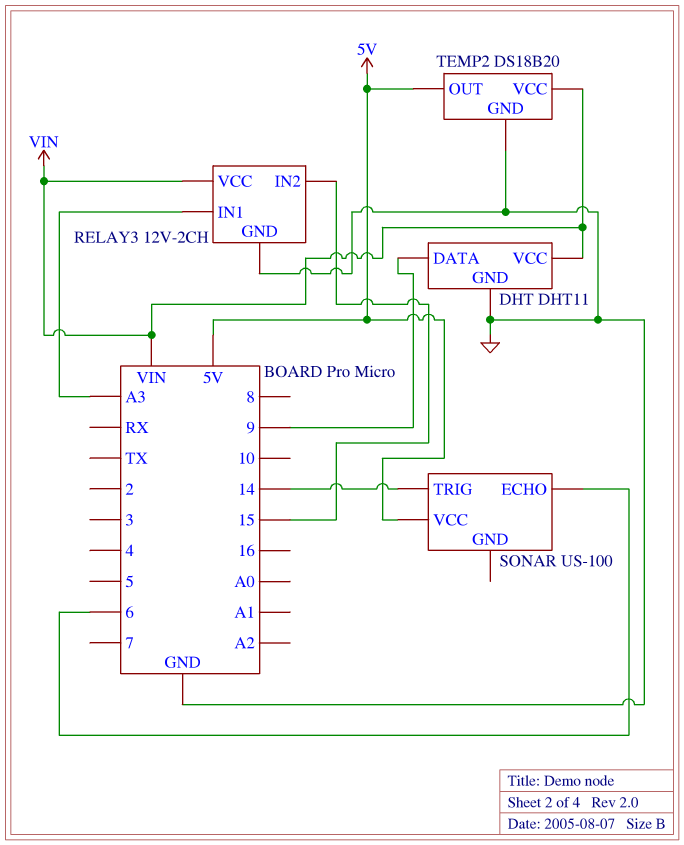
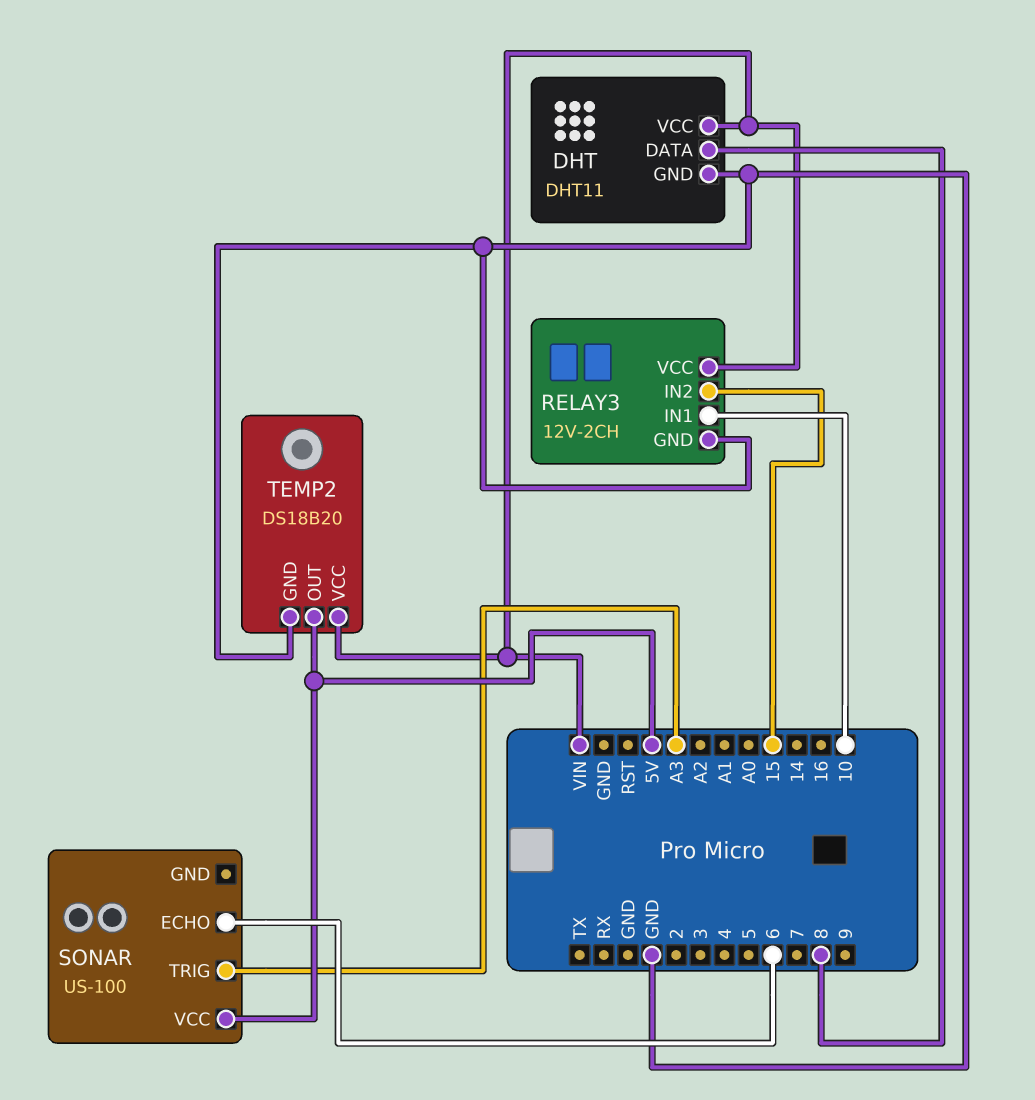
DHT pin DATA: 9 -> 8
RELAY3 pin IN1: A3 -> 10
SONAR pin TRIG: 14 -> A3

